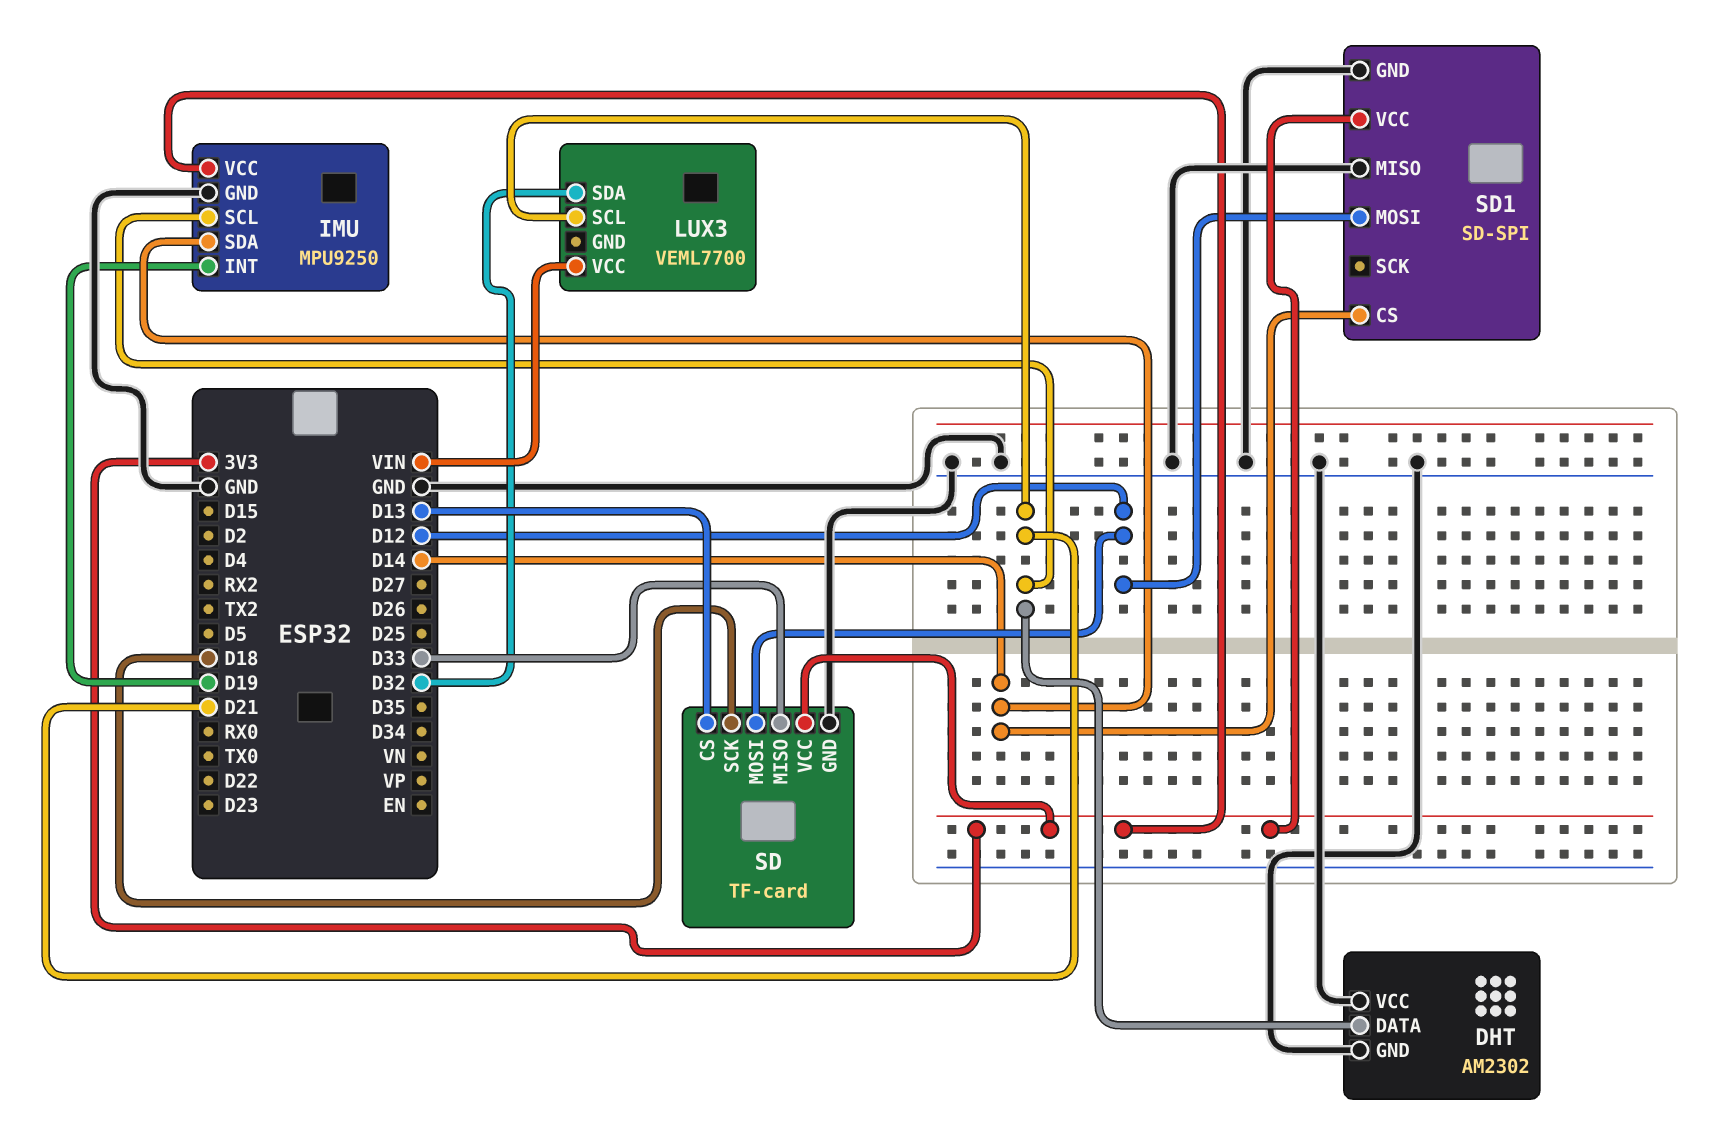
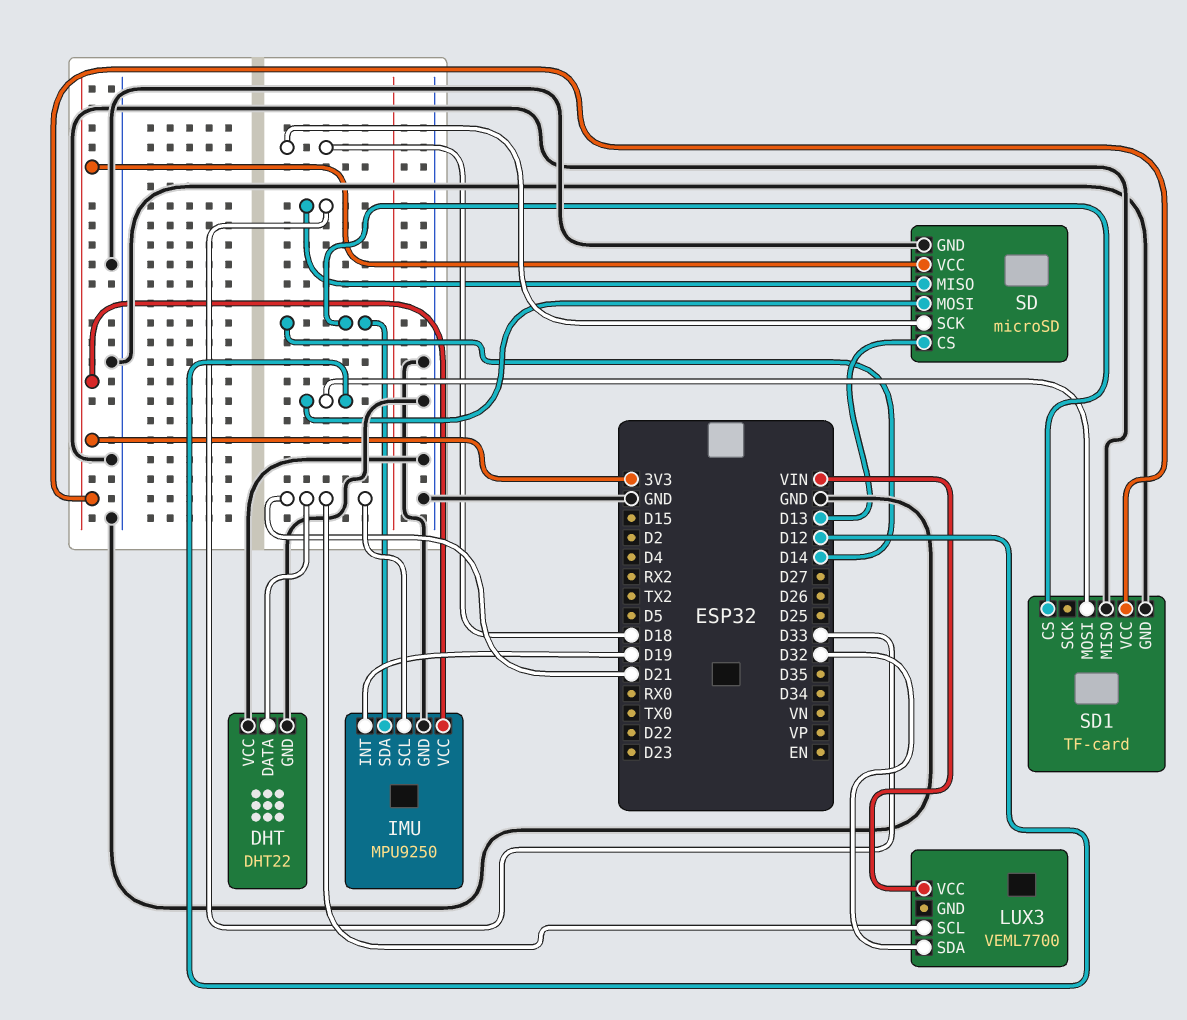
DHT: AM2302 -> DHT22
SD: TF-card -> microSD
SD1: SD-SPI -> TF-card

